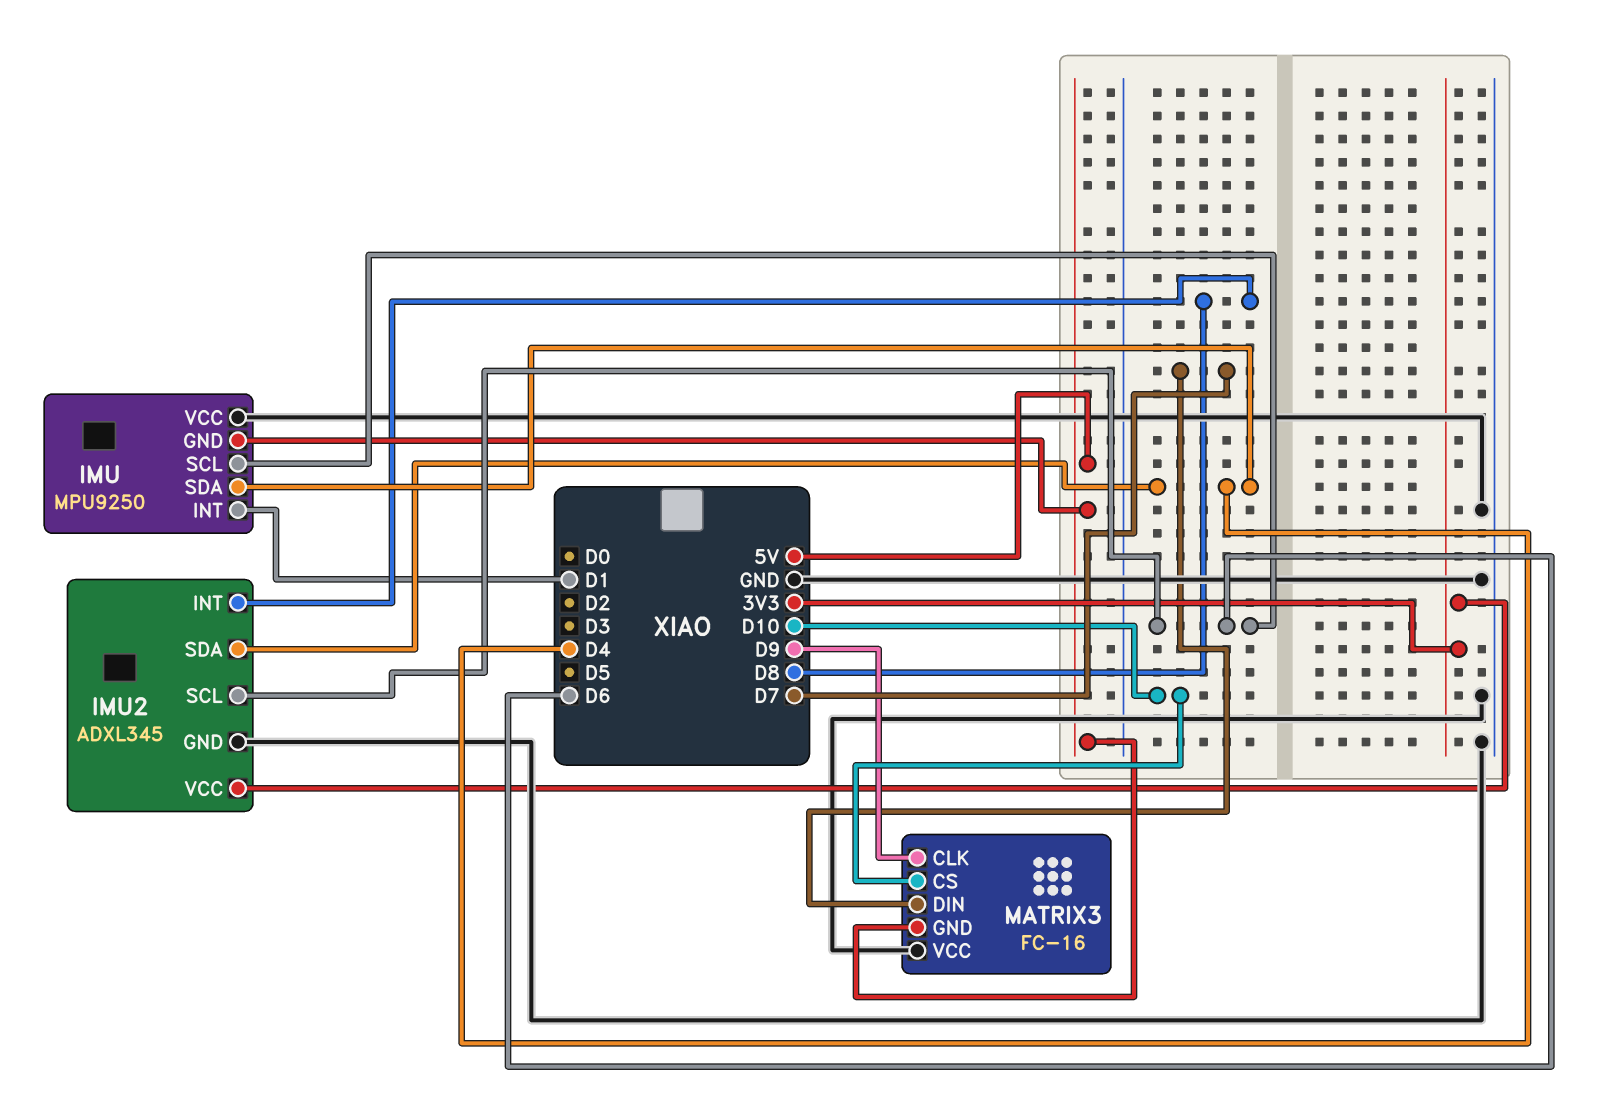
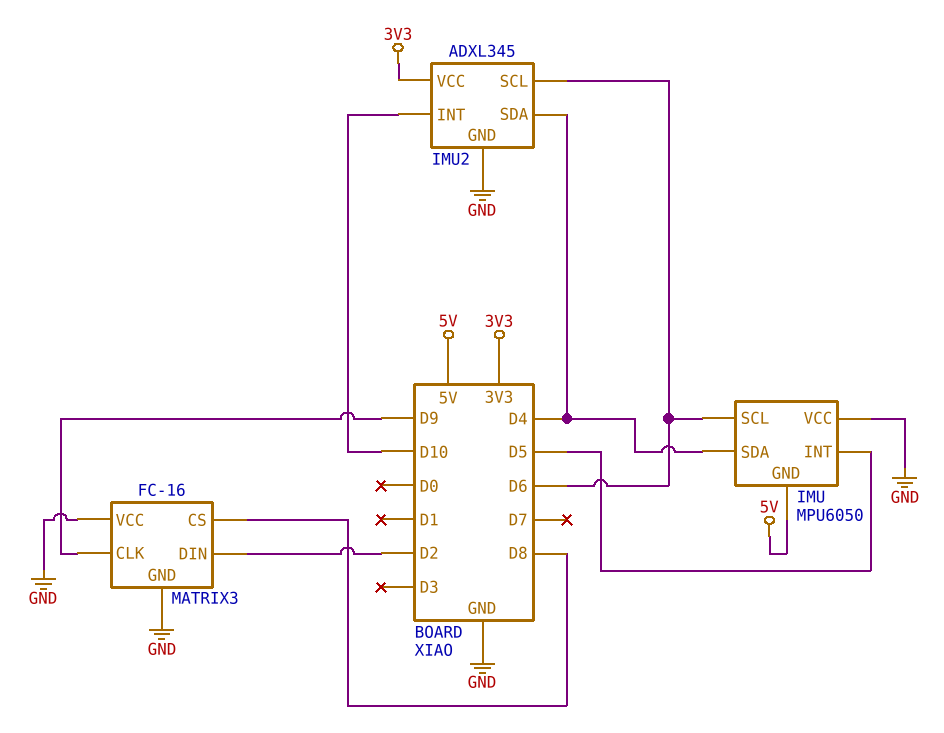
IMU: MPU9250 -> MPU6050
IMU pin INT: D1 -> D5
IMU2 pin INT: D8 -> D10
MATRIX3 pin CS: D10 -> D8
MATRIX3 pin DIN: D7 -> D2
MATRIX3 pin GND: 5V -> GND

